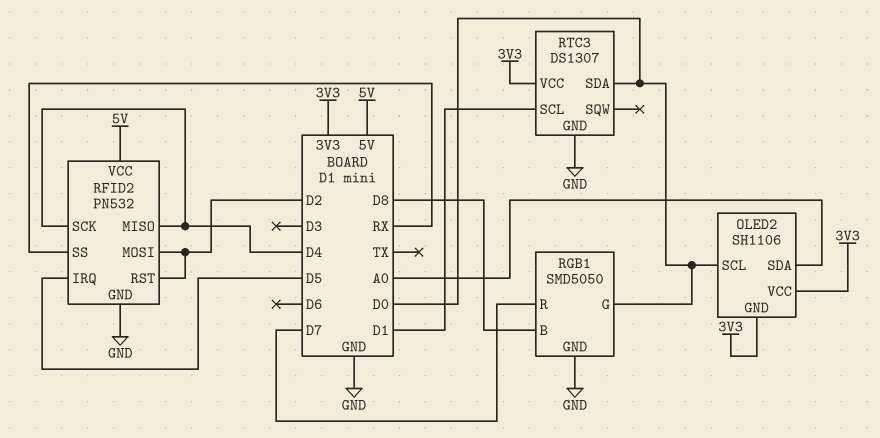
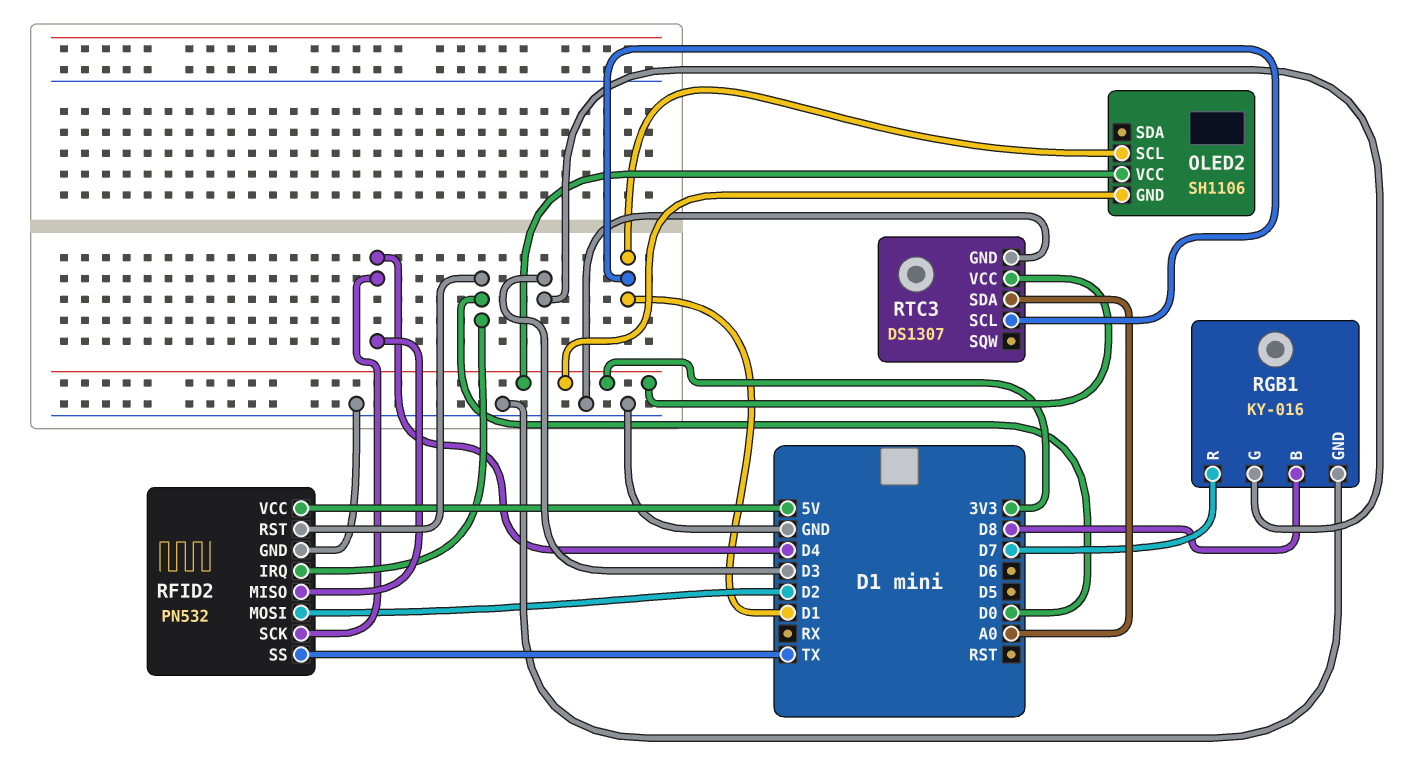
OLED2 pin SCL: D0 -> D1
OLED2 pin SDA: A0 -> none
RFID2 pin IRQ: D5 -> D0
RFID2 pin RST: D2 -> D0
RFID2 pin SS: RX -> TX
RGB1: SMD5050 -> KY-016
RGB1 pin G: D0 -> D3
RTC3 pin SDA: D0 -> A0

